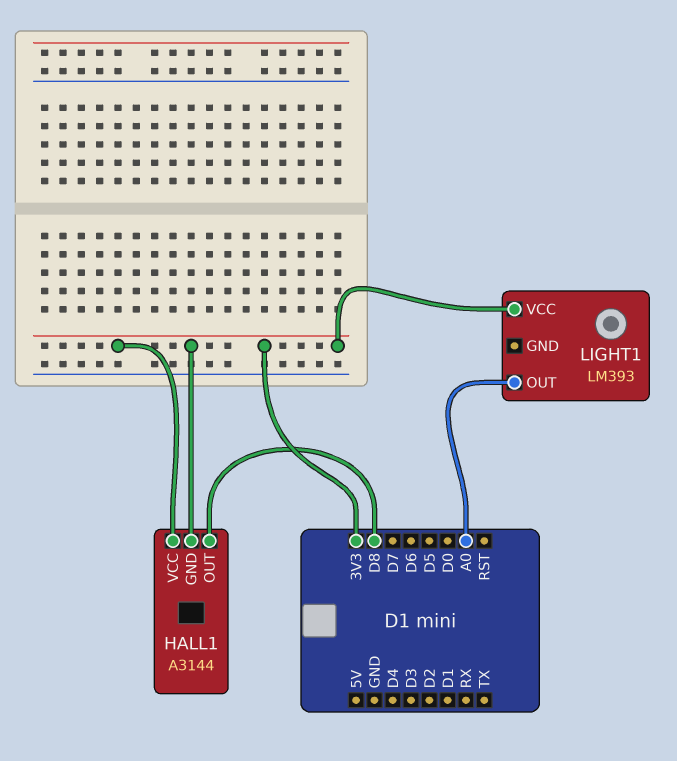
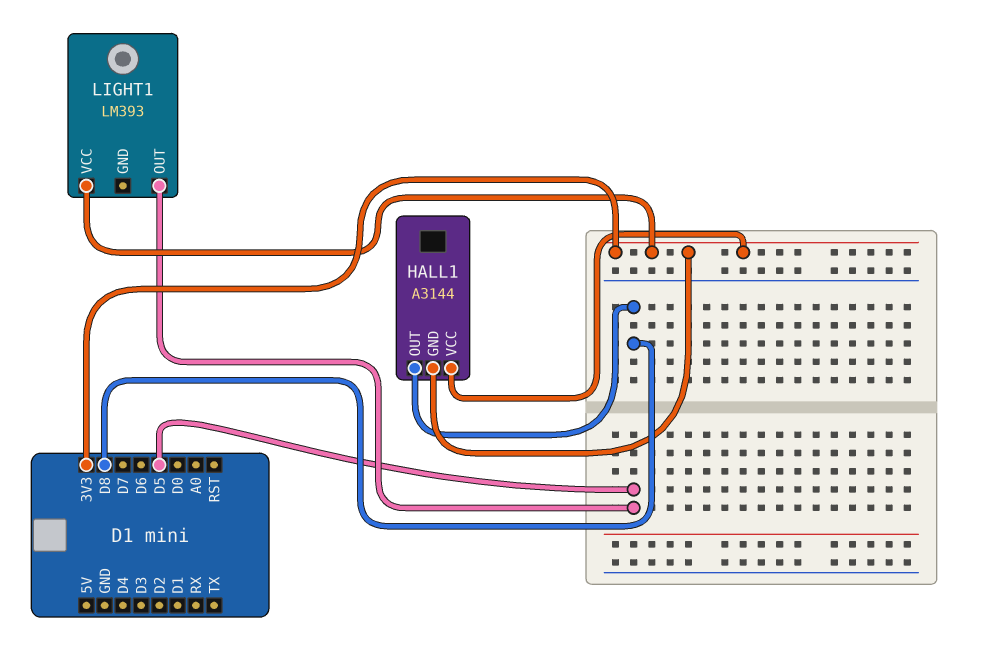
LIGHT1 pin OUT: A0 -> D5

